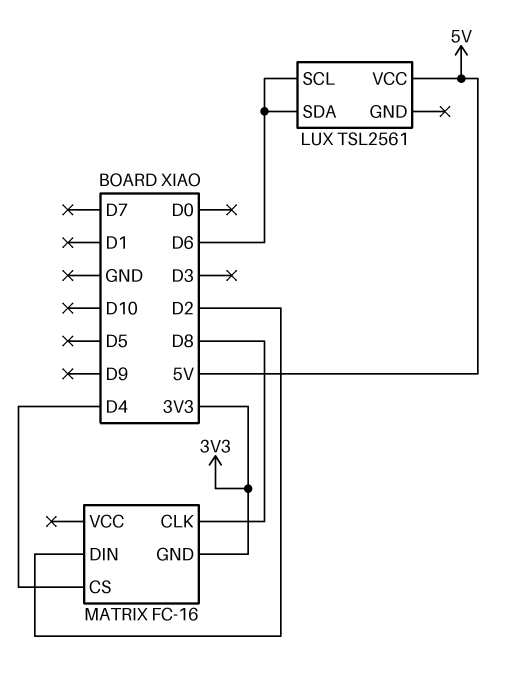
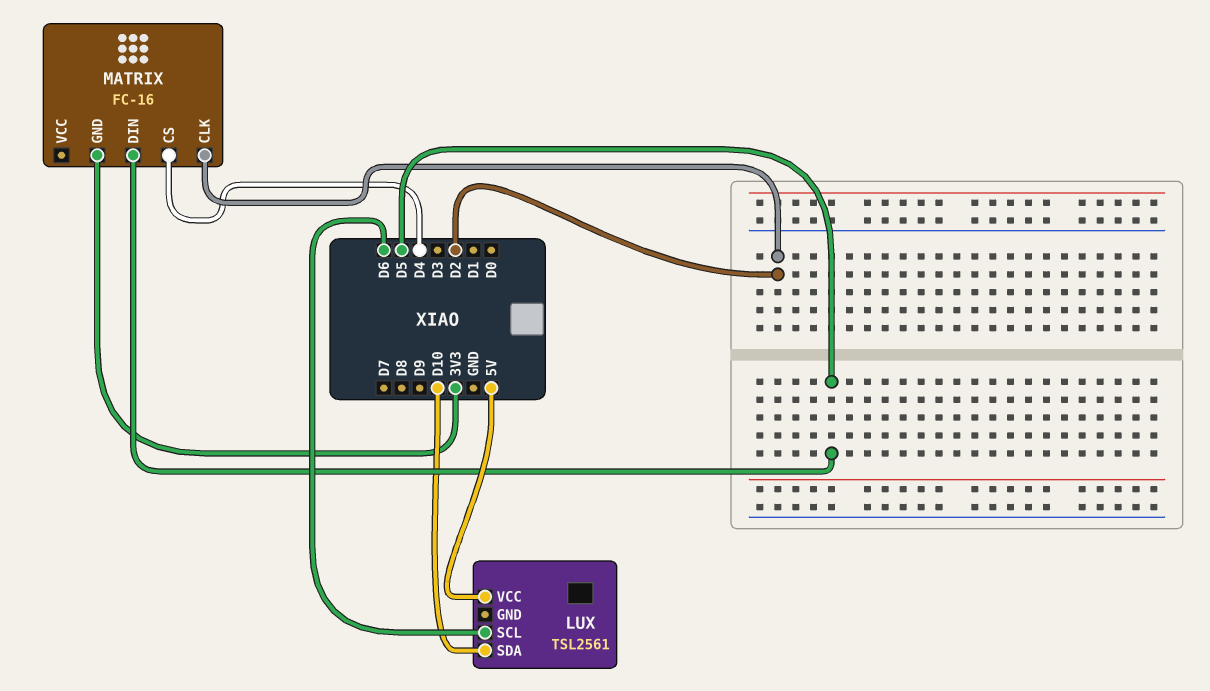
LUX pin SDA: D6 -> D10
MATRIX pin CLK: D8 -> D2
MATRIX pin DIN: D2 -> D5

